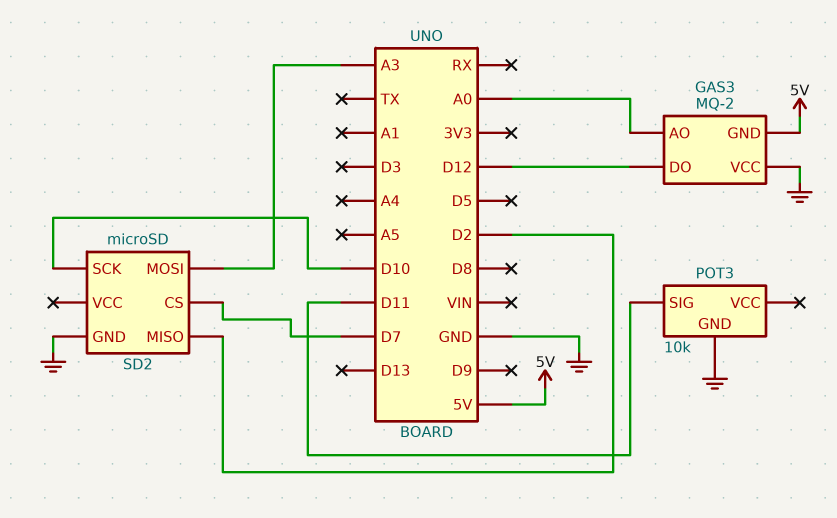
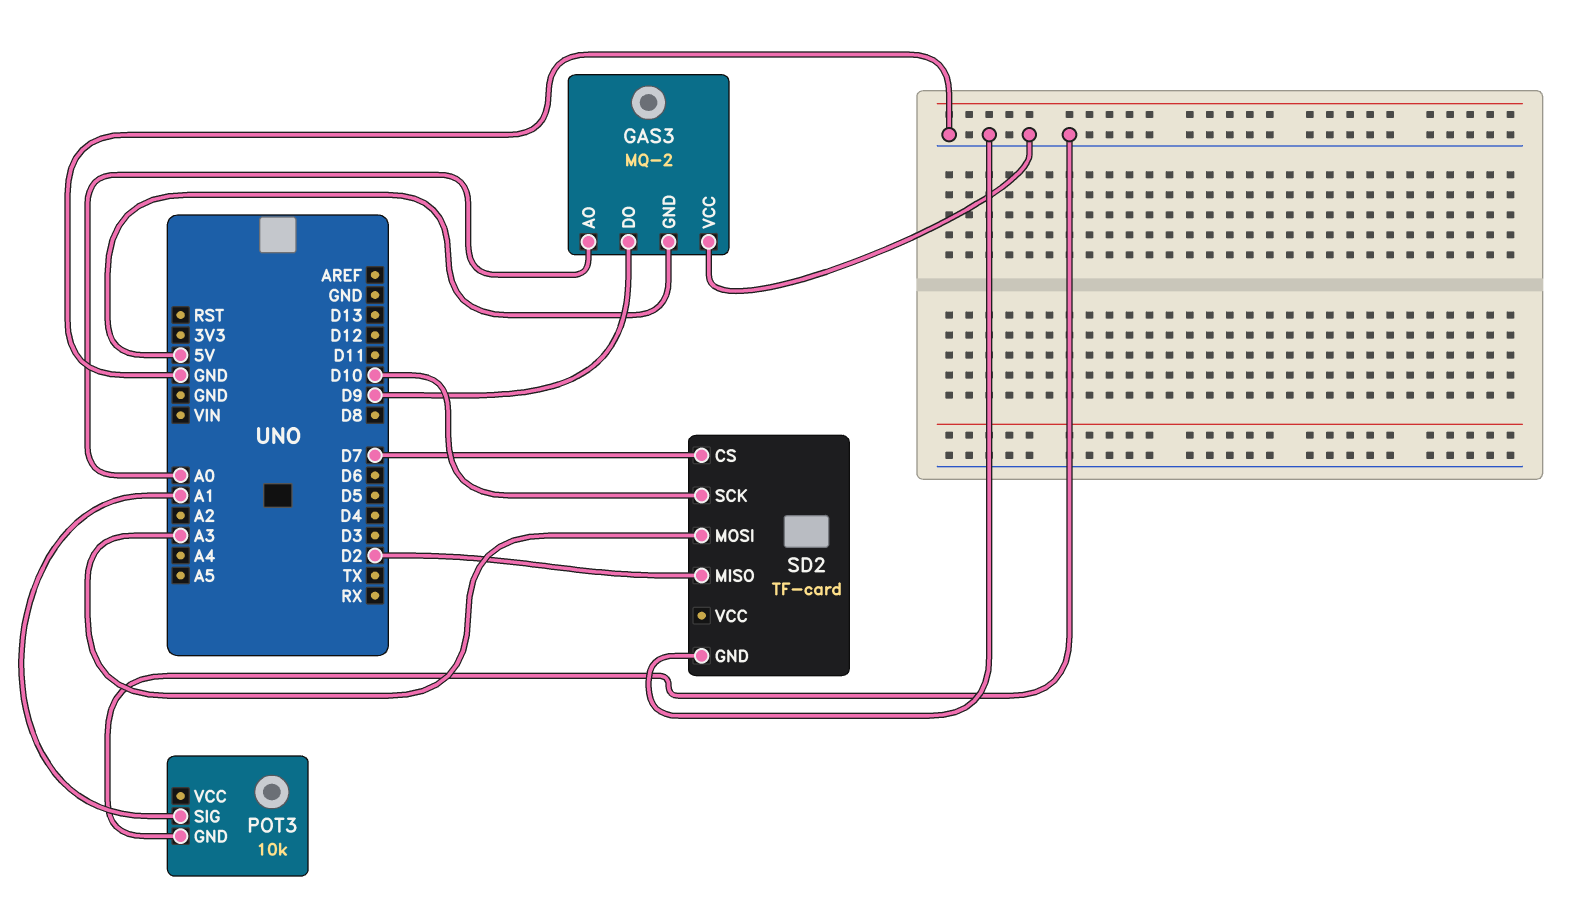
GAS3 pin DO: D12 -> D9
POT3 pin SIG: D11 -> A1
SD2: microSD -> TF-card

